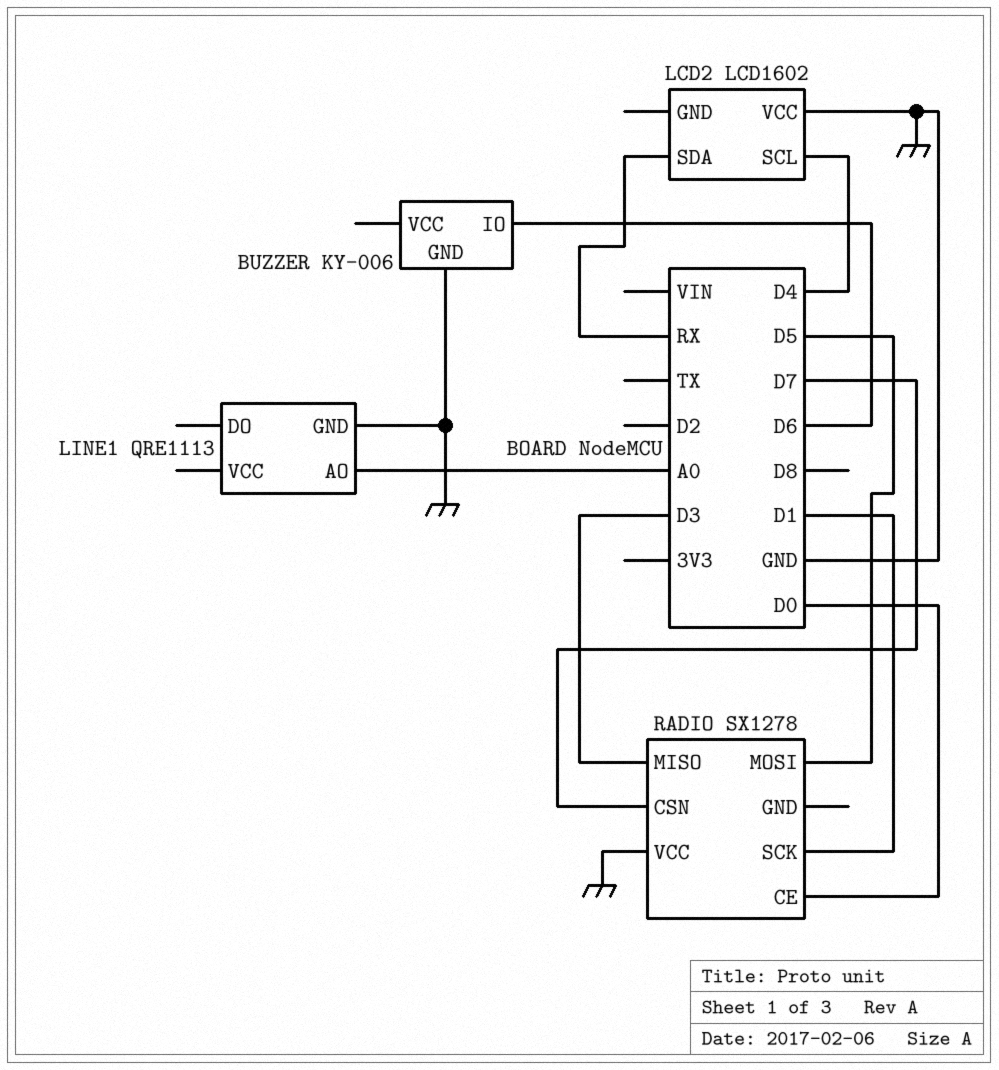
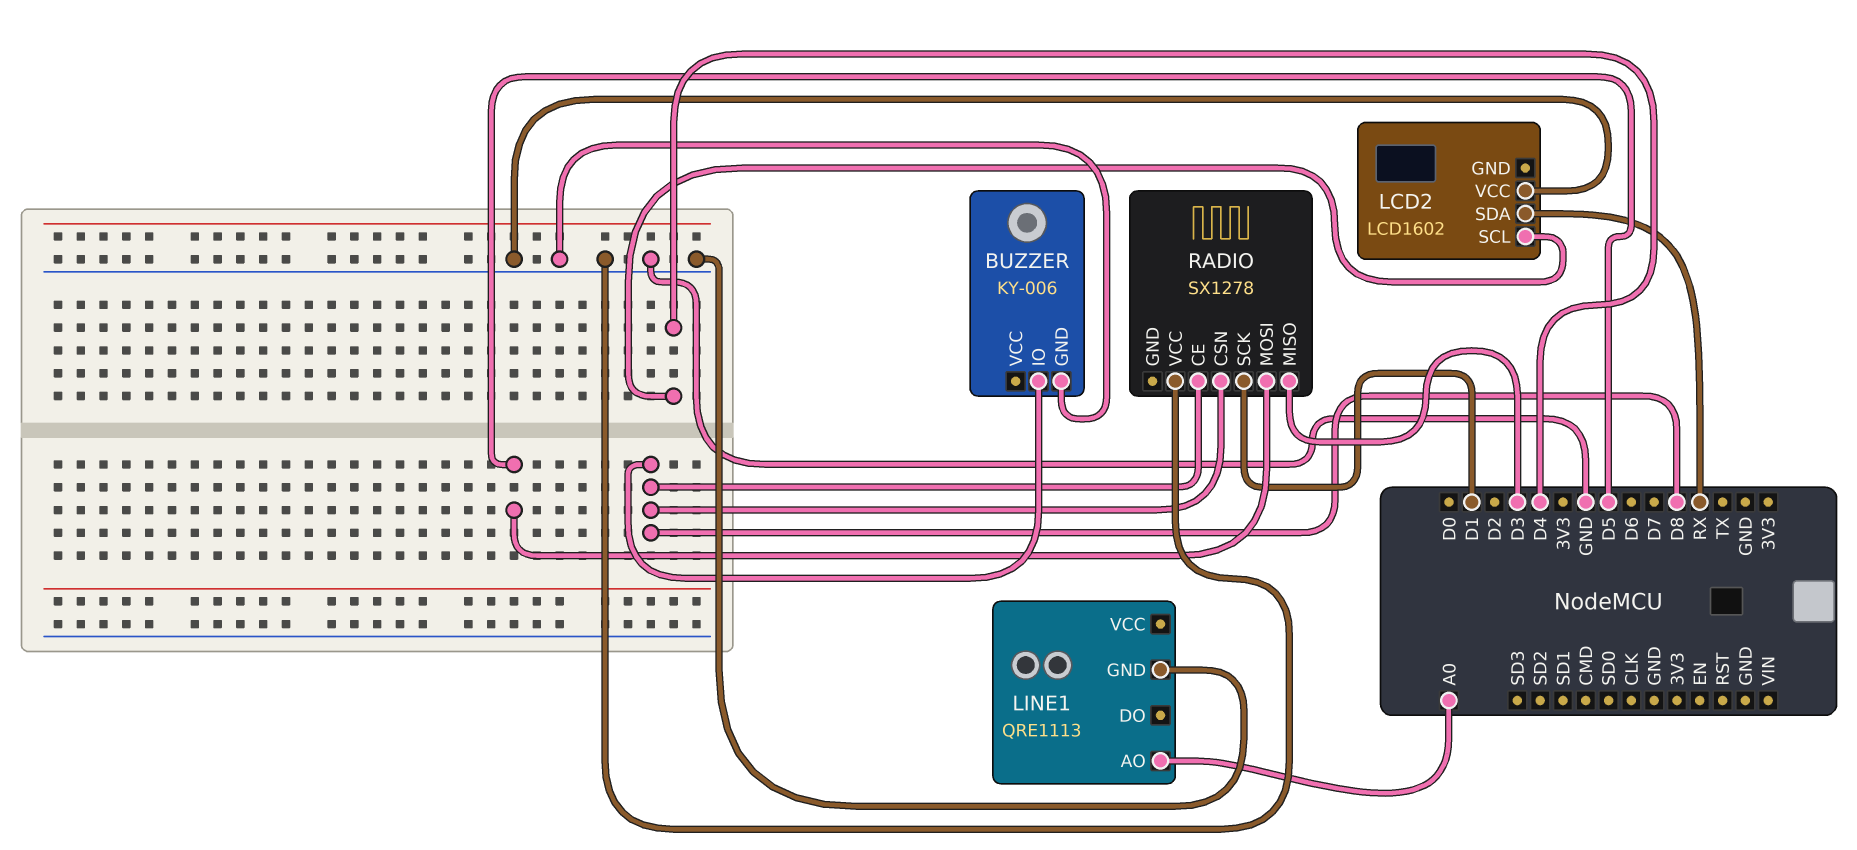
BUZZER pin IO: D6 -> D8
RADIO pin CE: D0 -> D8
RADIO pin CSN: D7 -> D8

